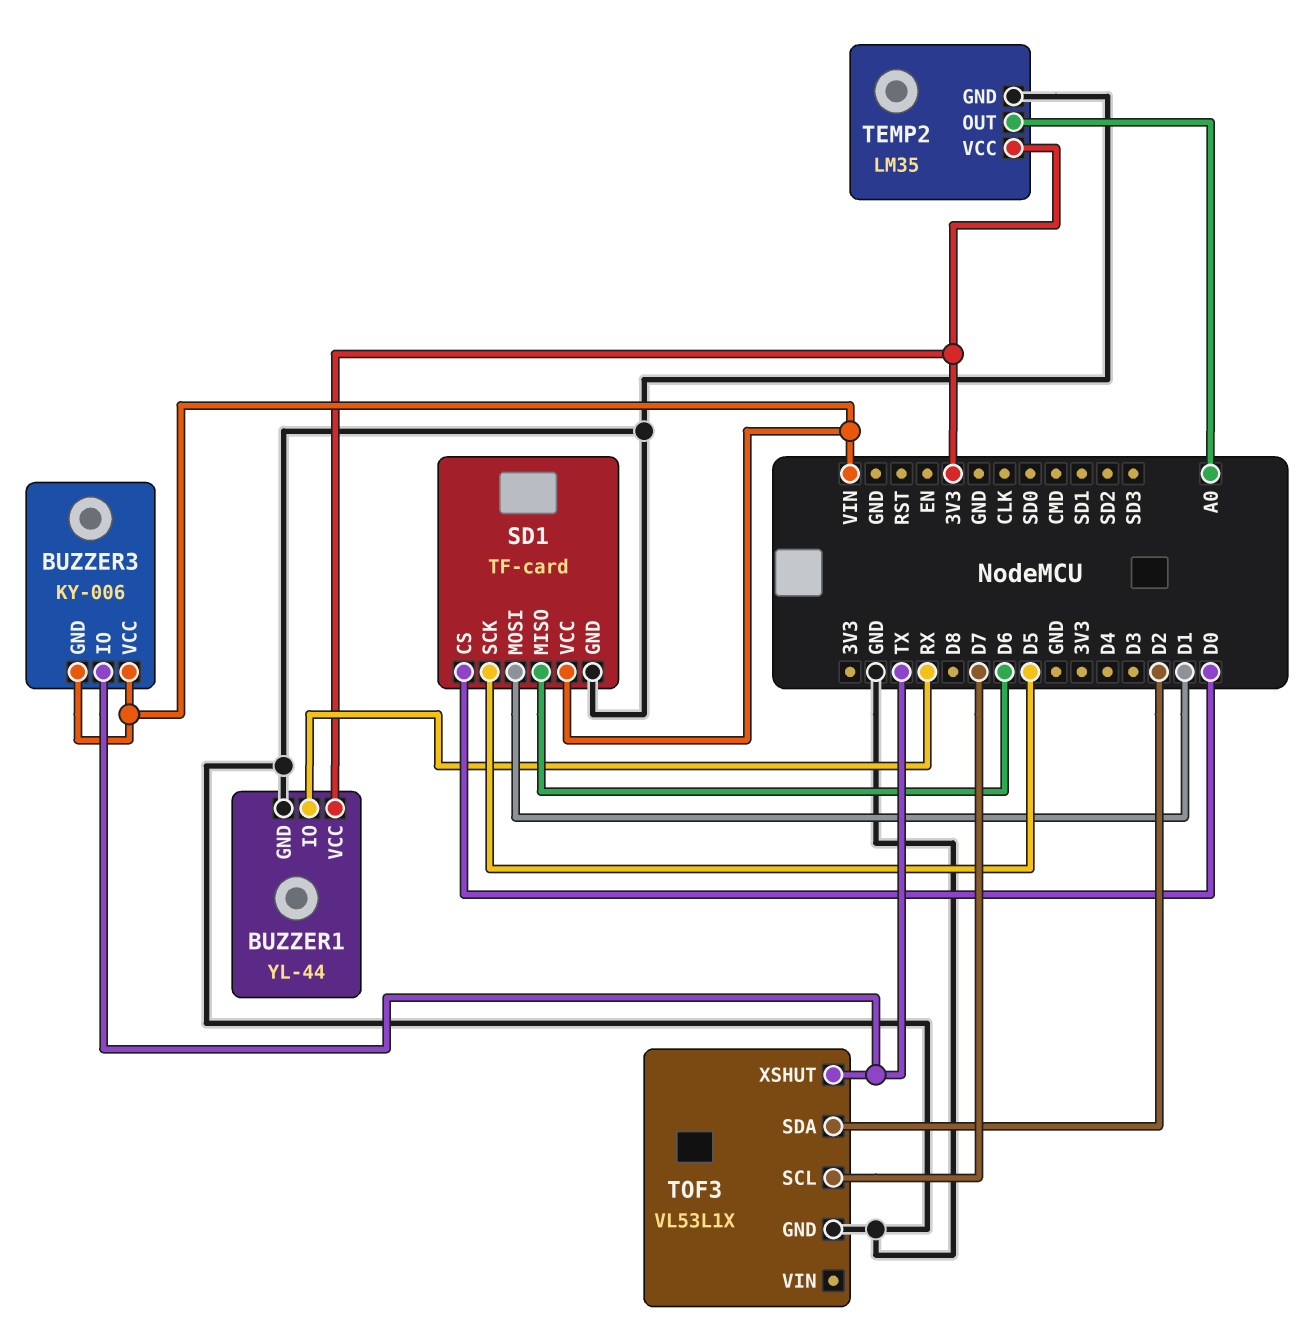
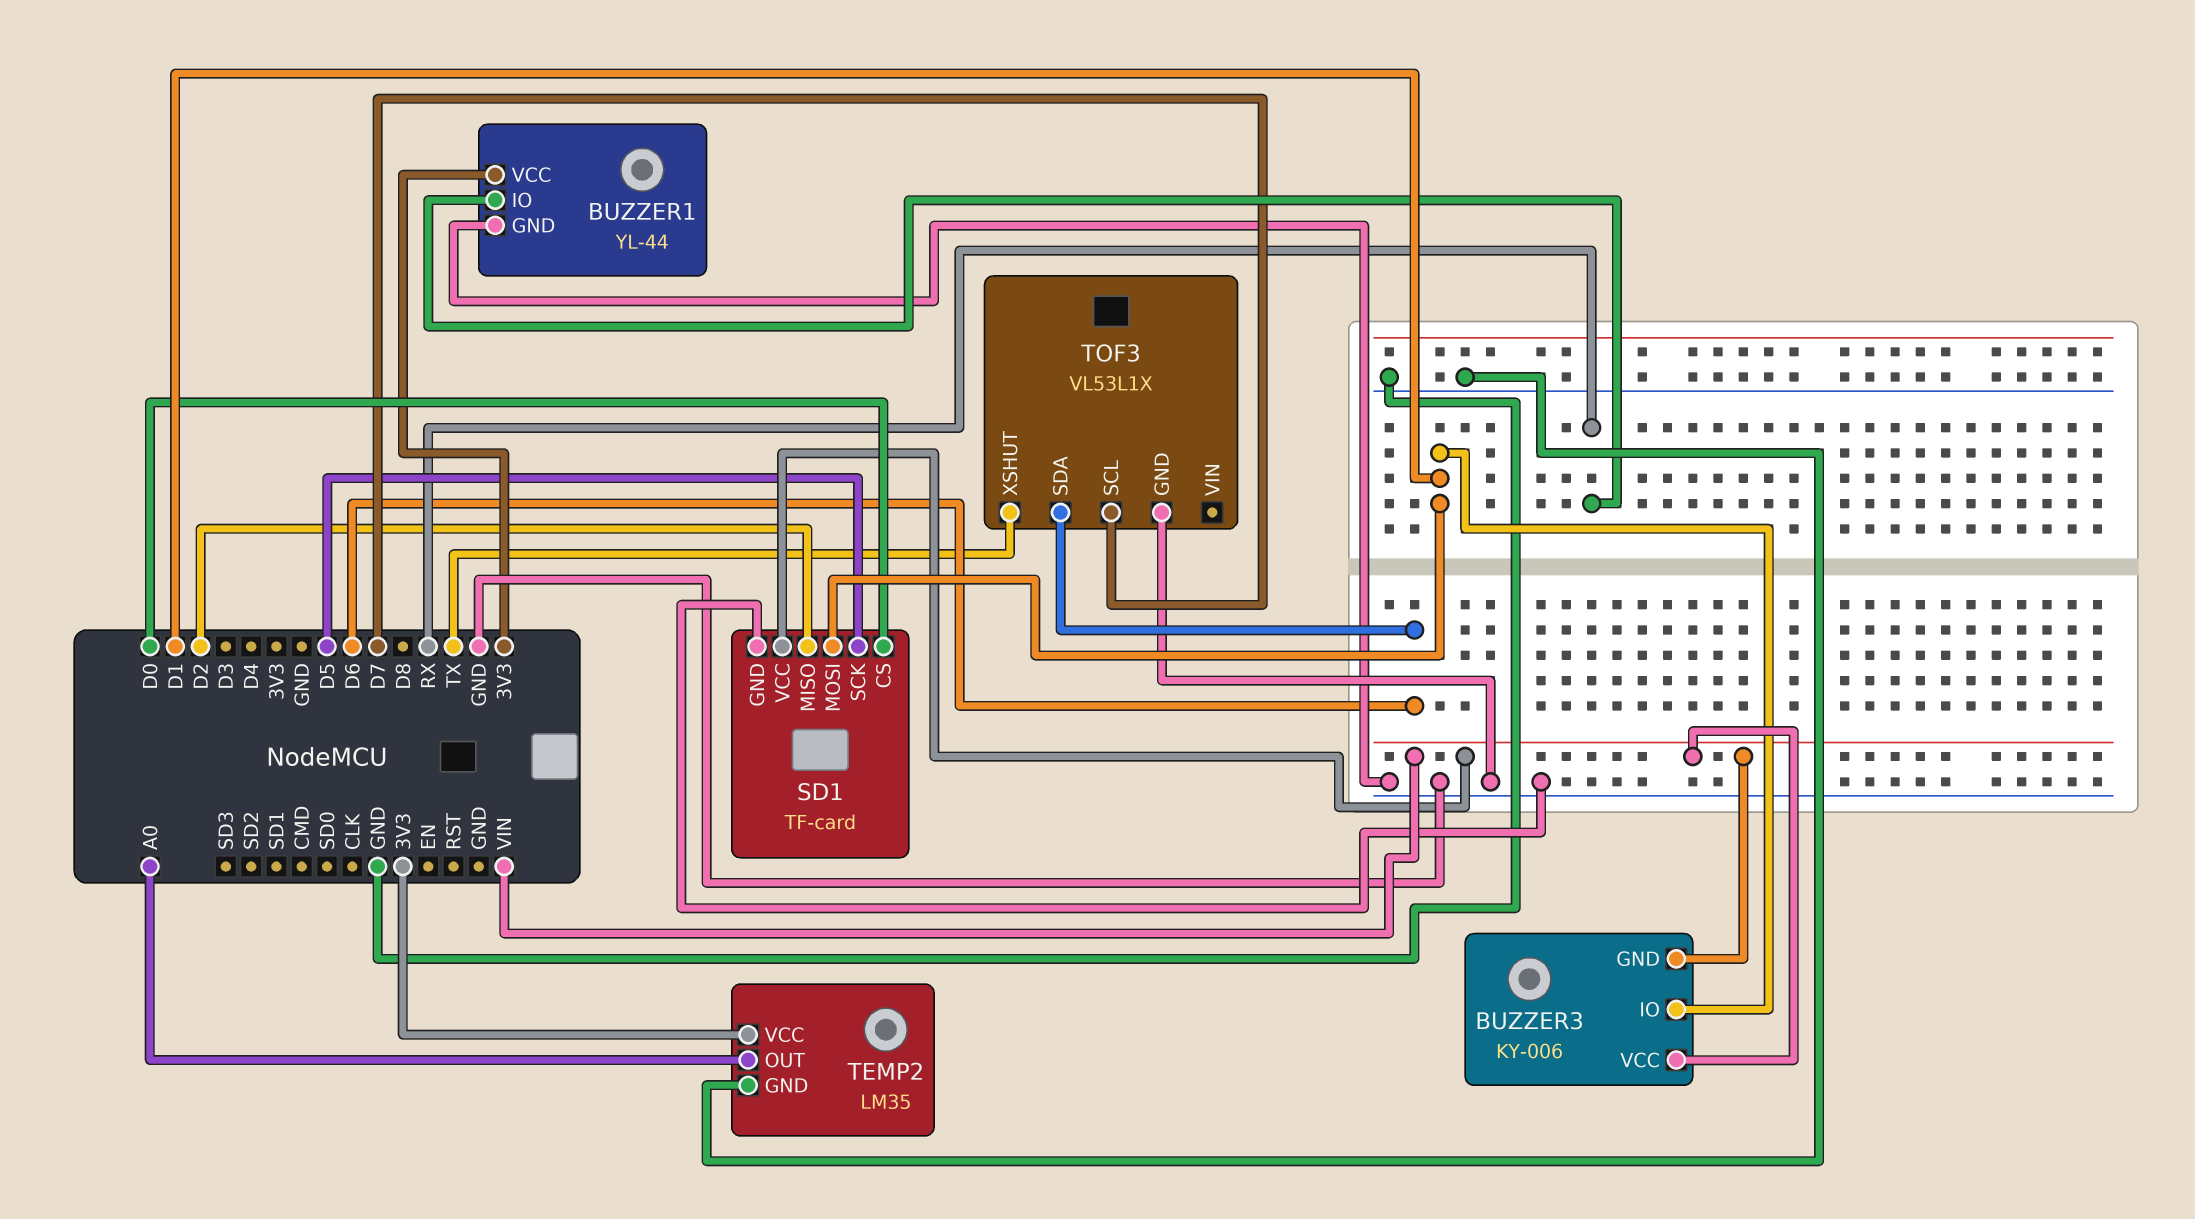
BUZZER3 pin IO: TX -> D1
SD1 pin MISO: D6 -> D2
TOF3 pin SDA: D2 -> D6

